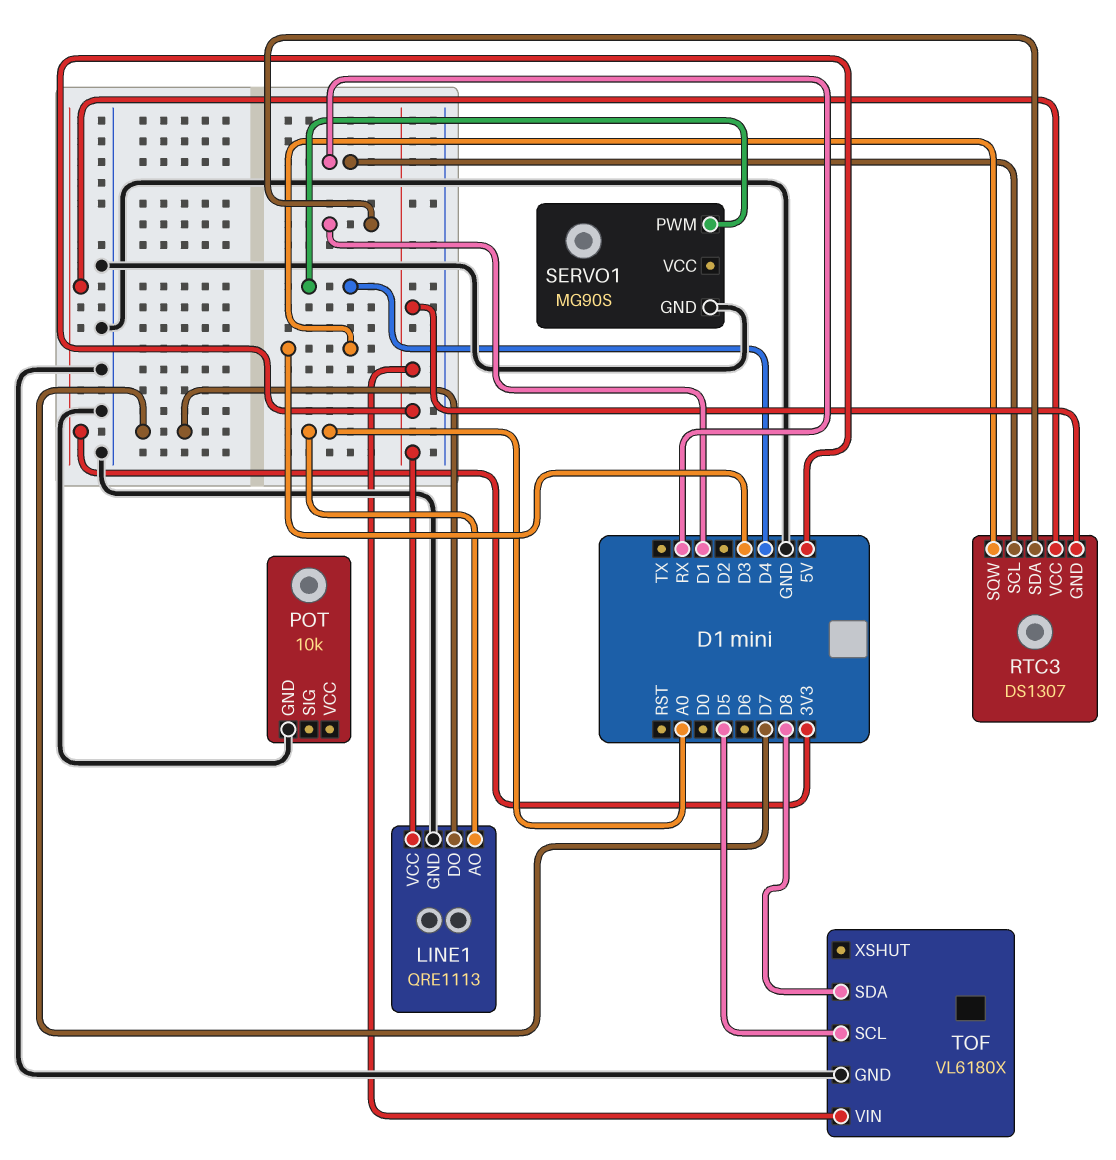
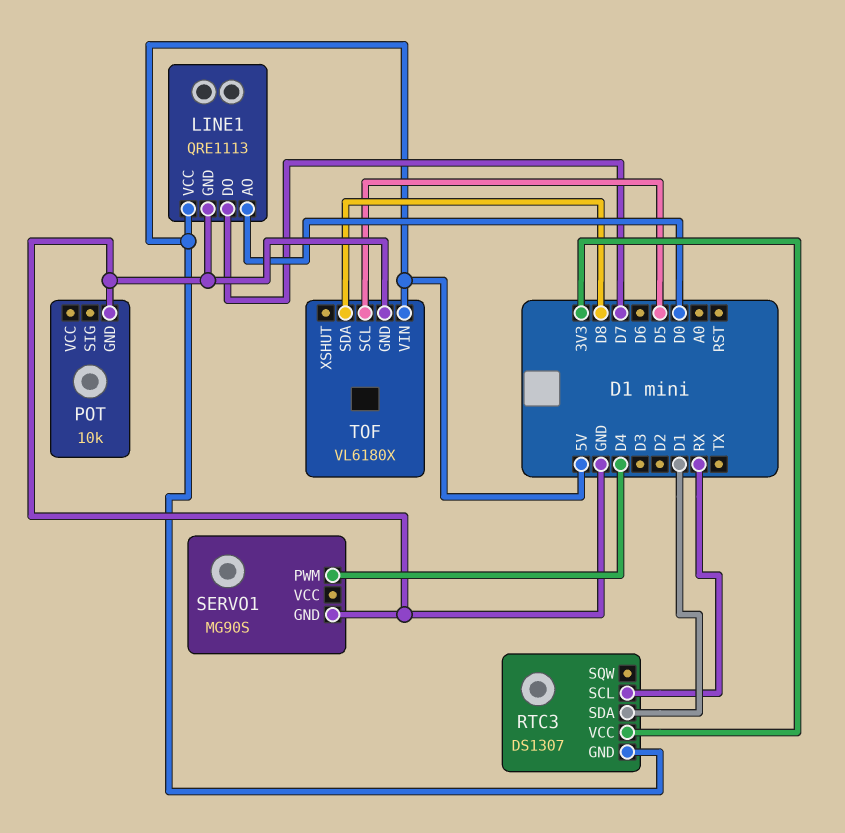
LINE1 pin AO: A0 -> D0
RTC3 pin SQW: D3 -> none

